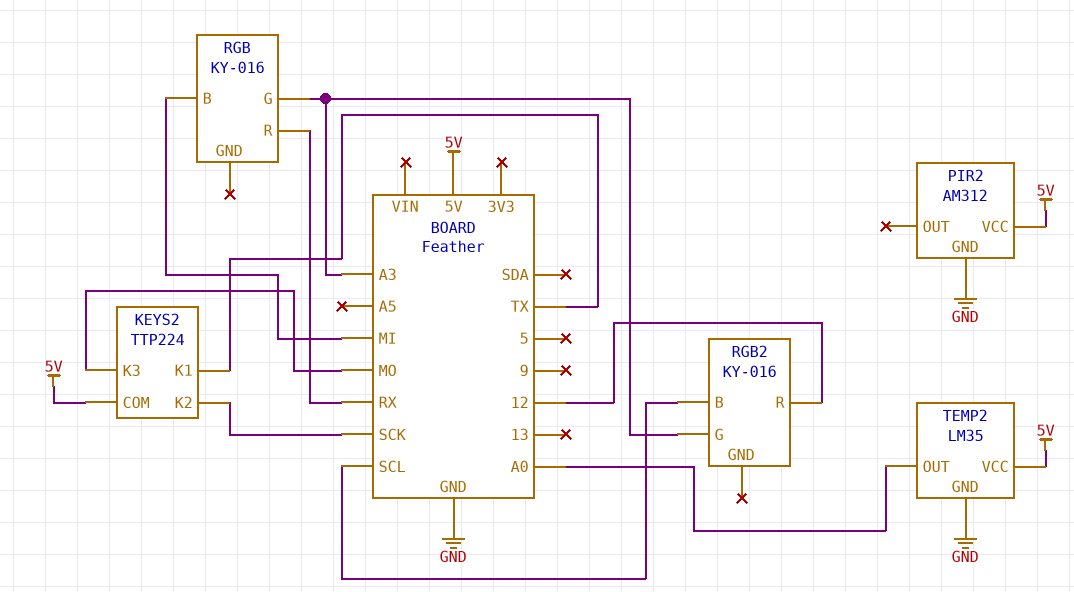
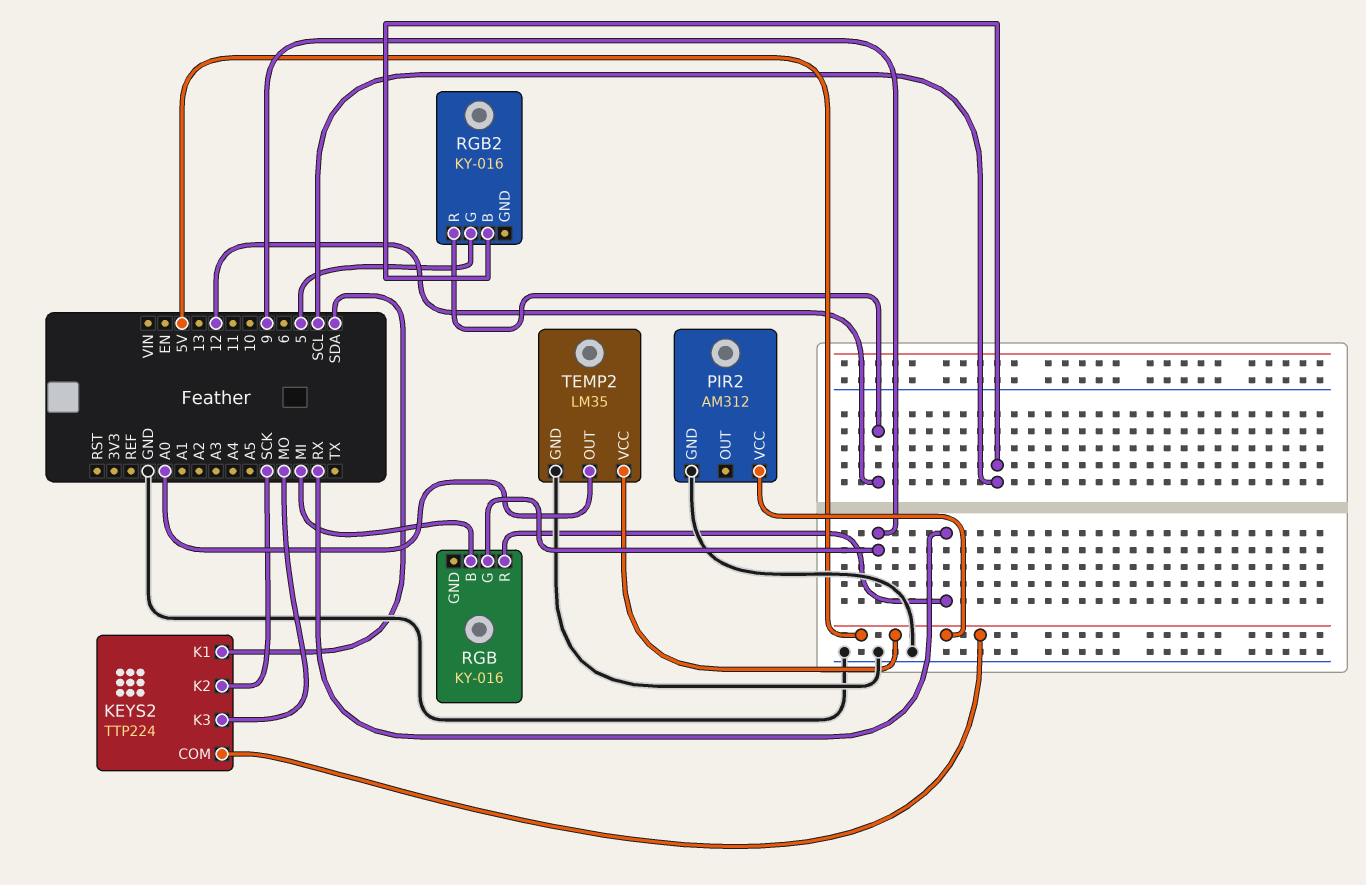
KEYS2 pin K1: TX -> SDA
RGB pin G: A3 -> 9
RGB2 pin G: A3 -> 5

